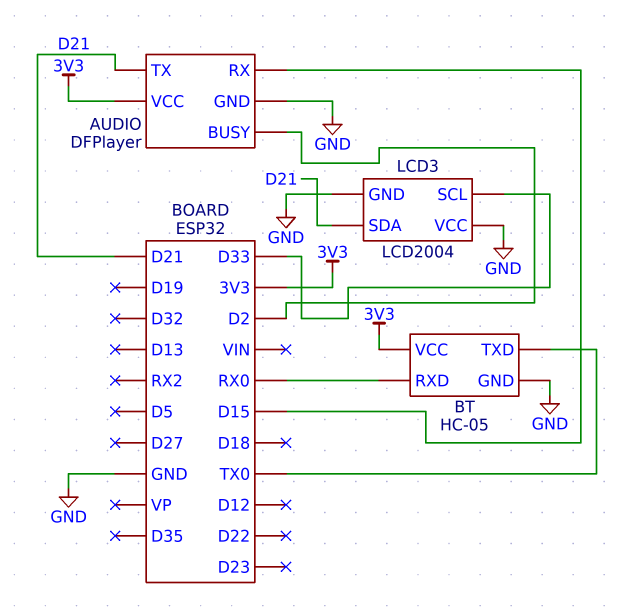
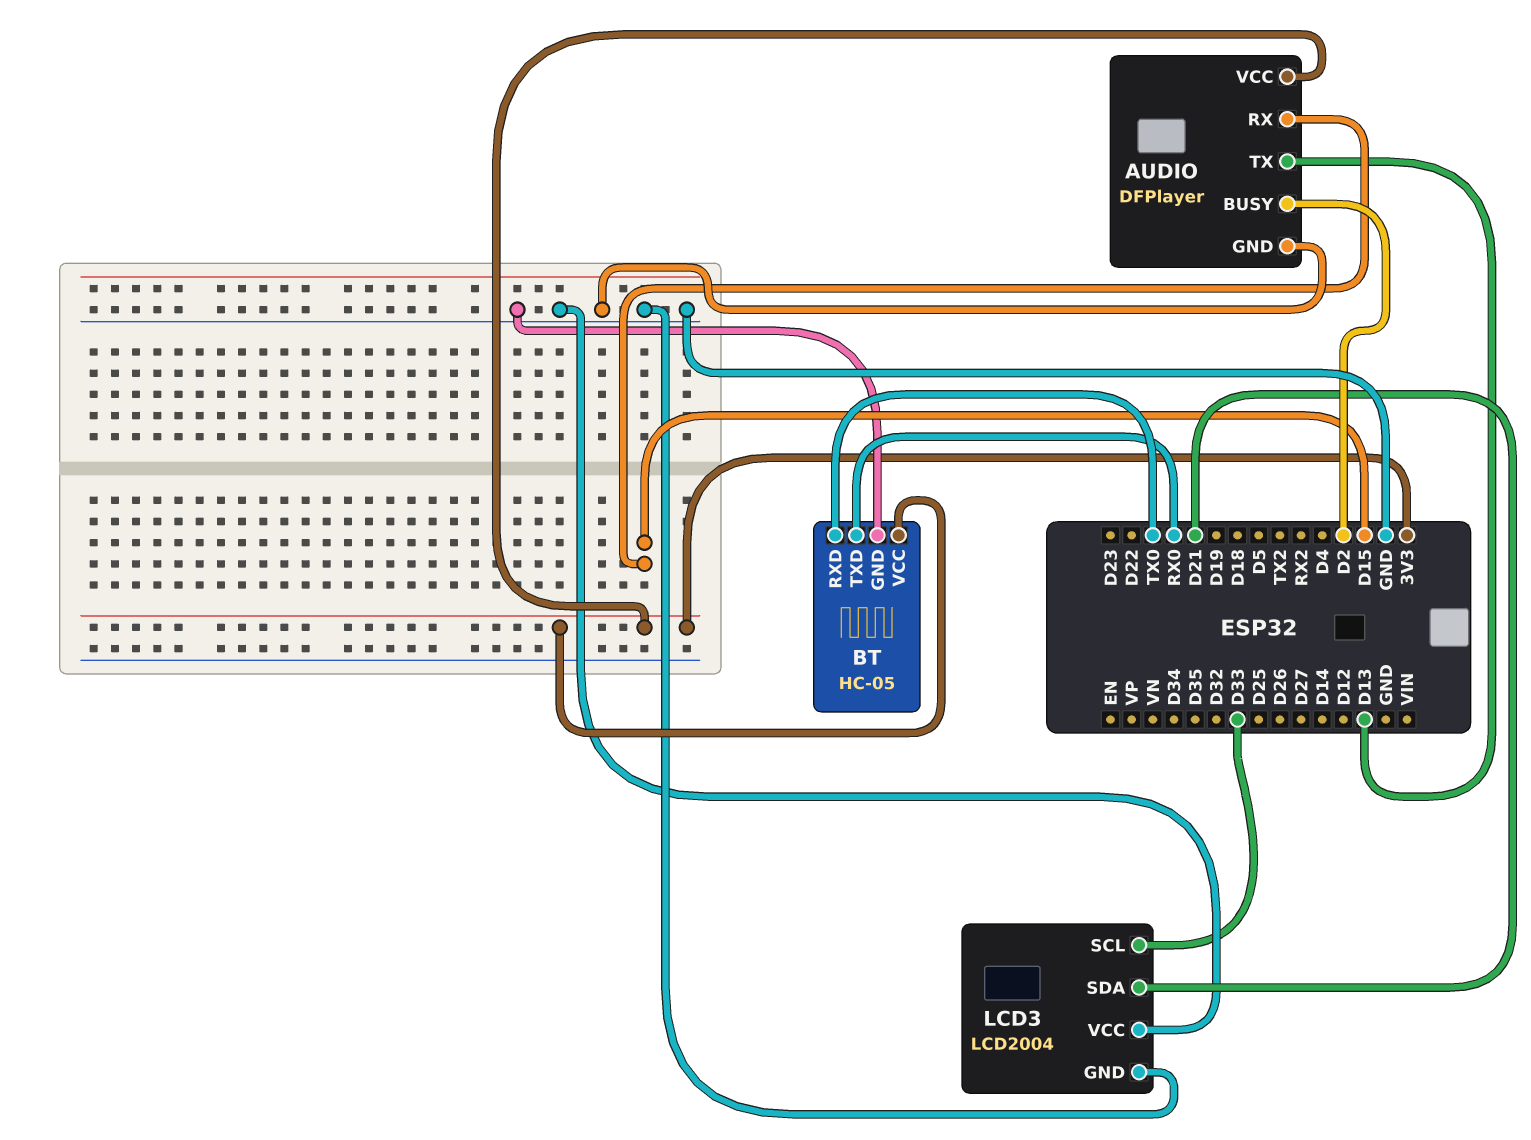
AUDIO pin TX: D21 -> D13
BT pin RXD: RX0 -> TX0
BT pin TXD: TX0 -> RX0

